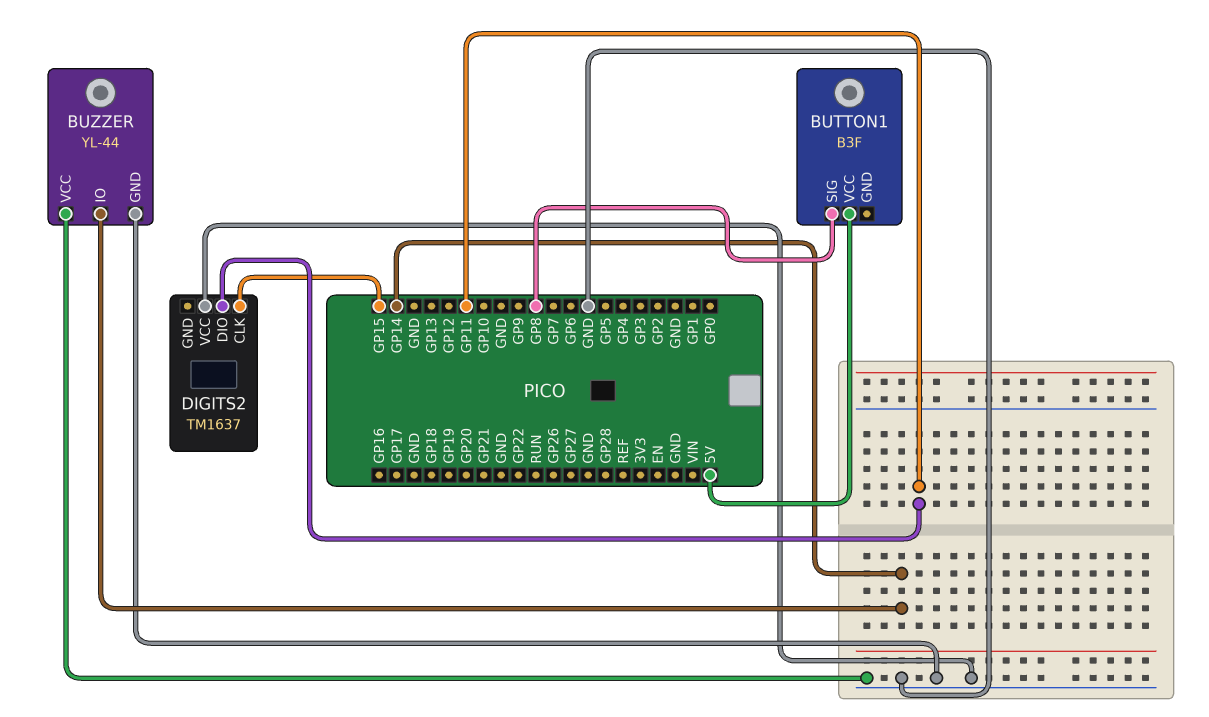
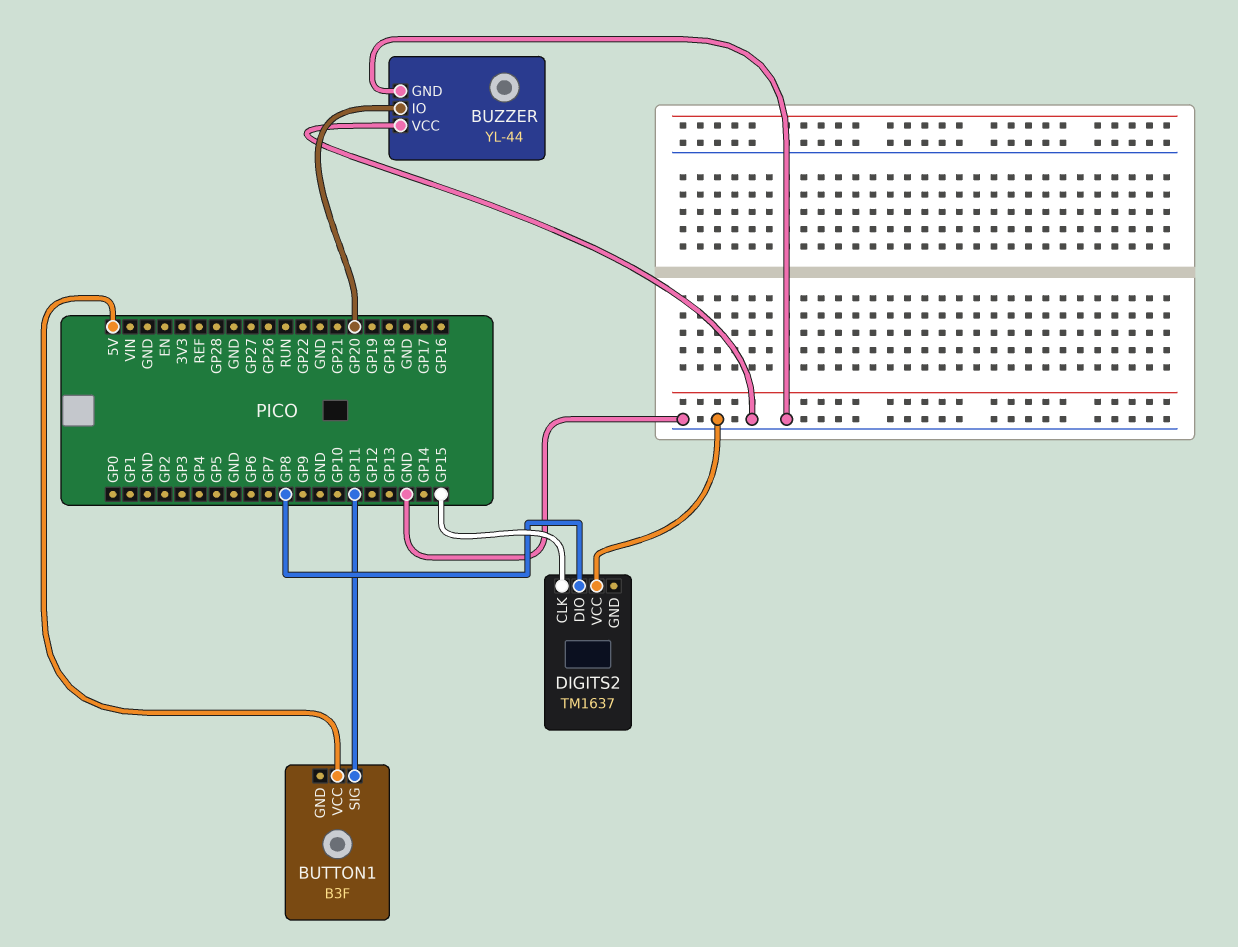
BUTTON1 pin SIG: GP8 -> GP11
BUZZER pin IO: GP14 -> GP20
DIGITS2 pin DIO: GP11 -> GP8

